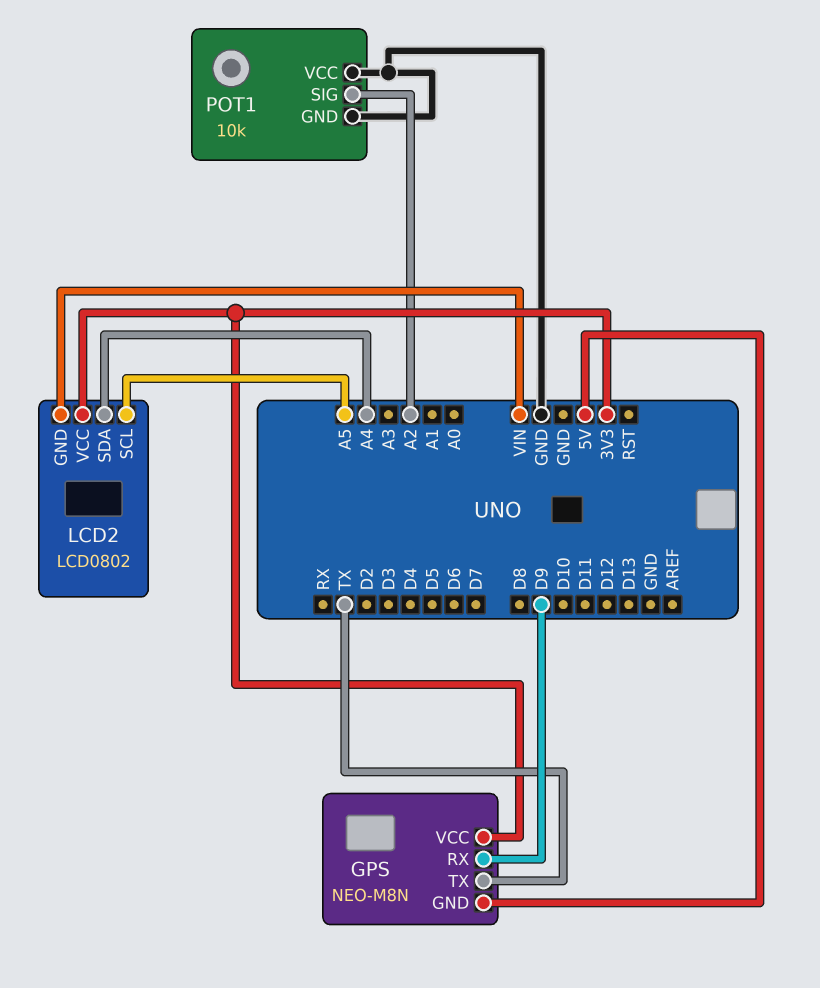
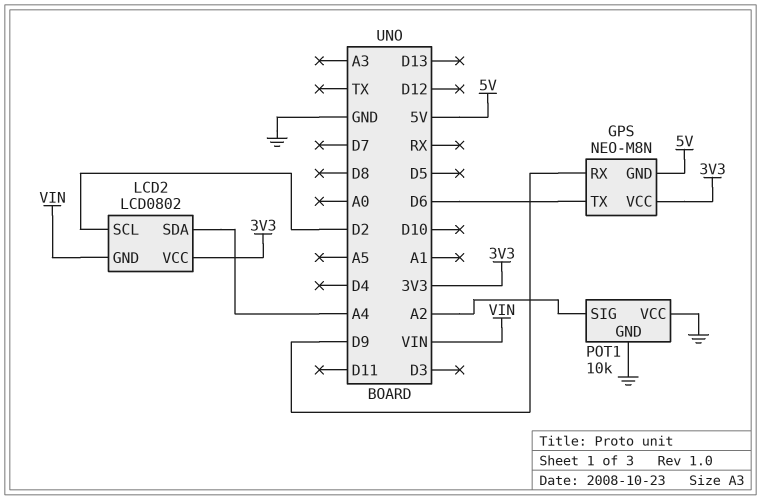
GPS pin TX: TX -> D6
LCD2 pin SCL: A5 -> D2

